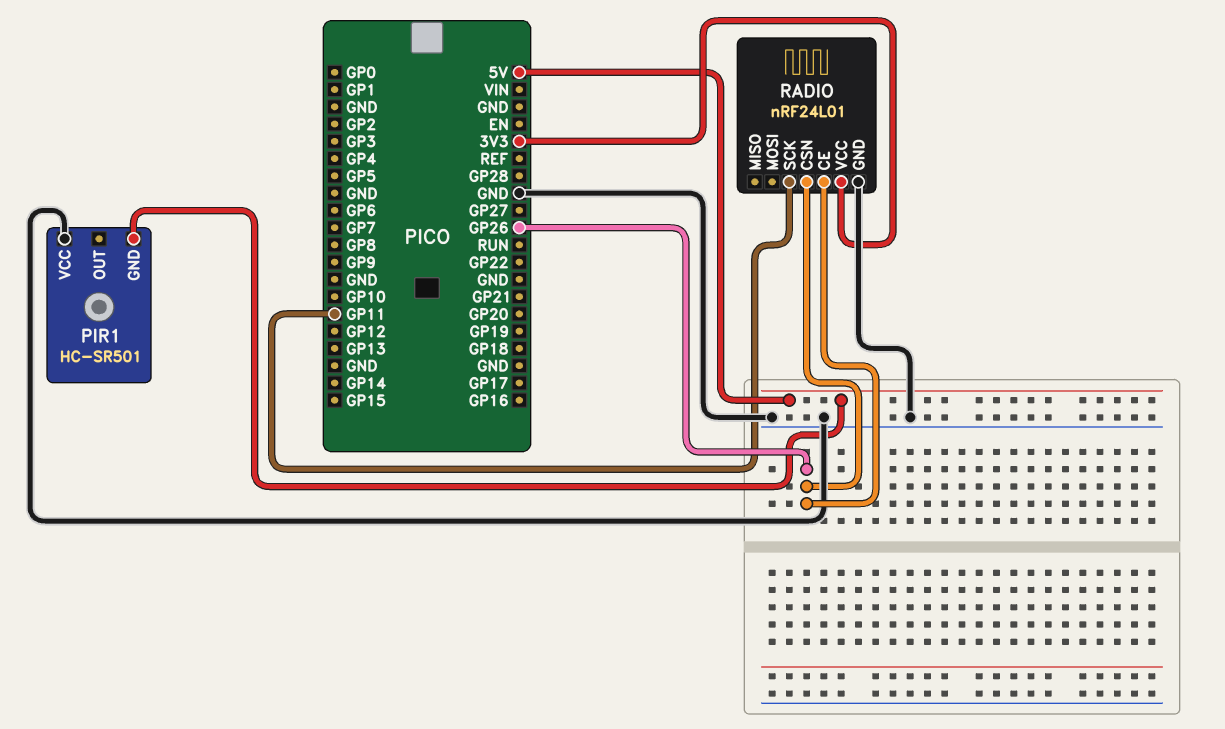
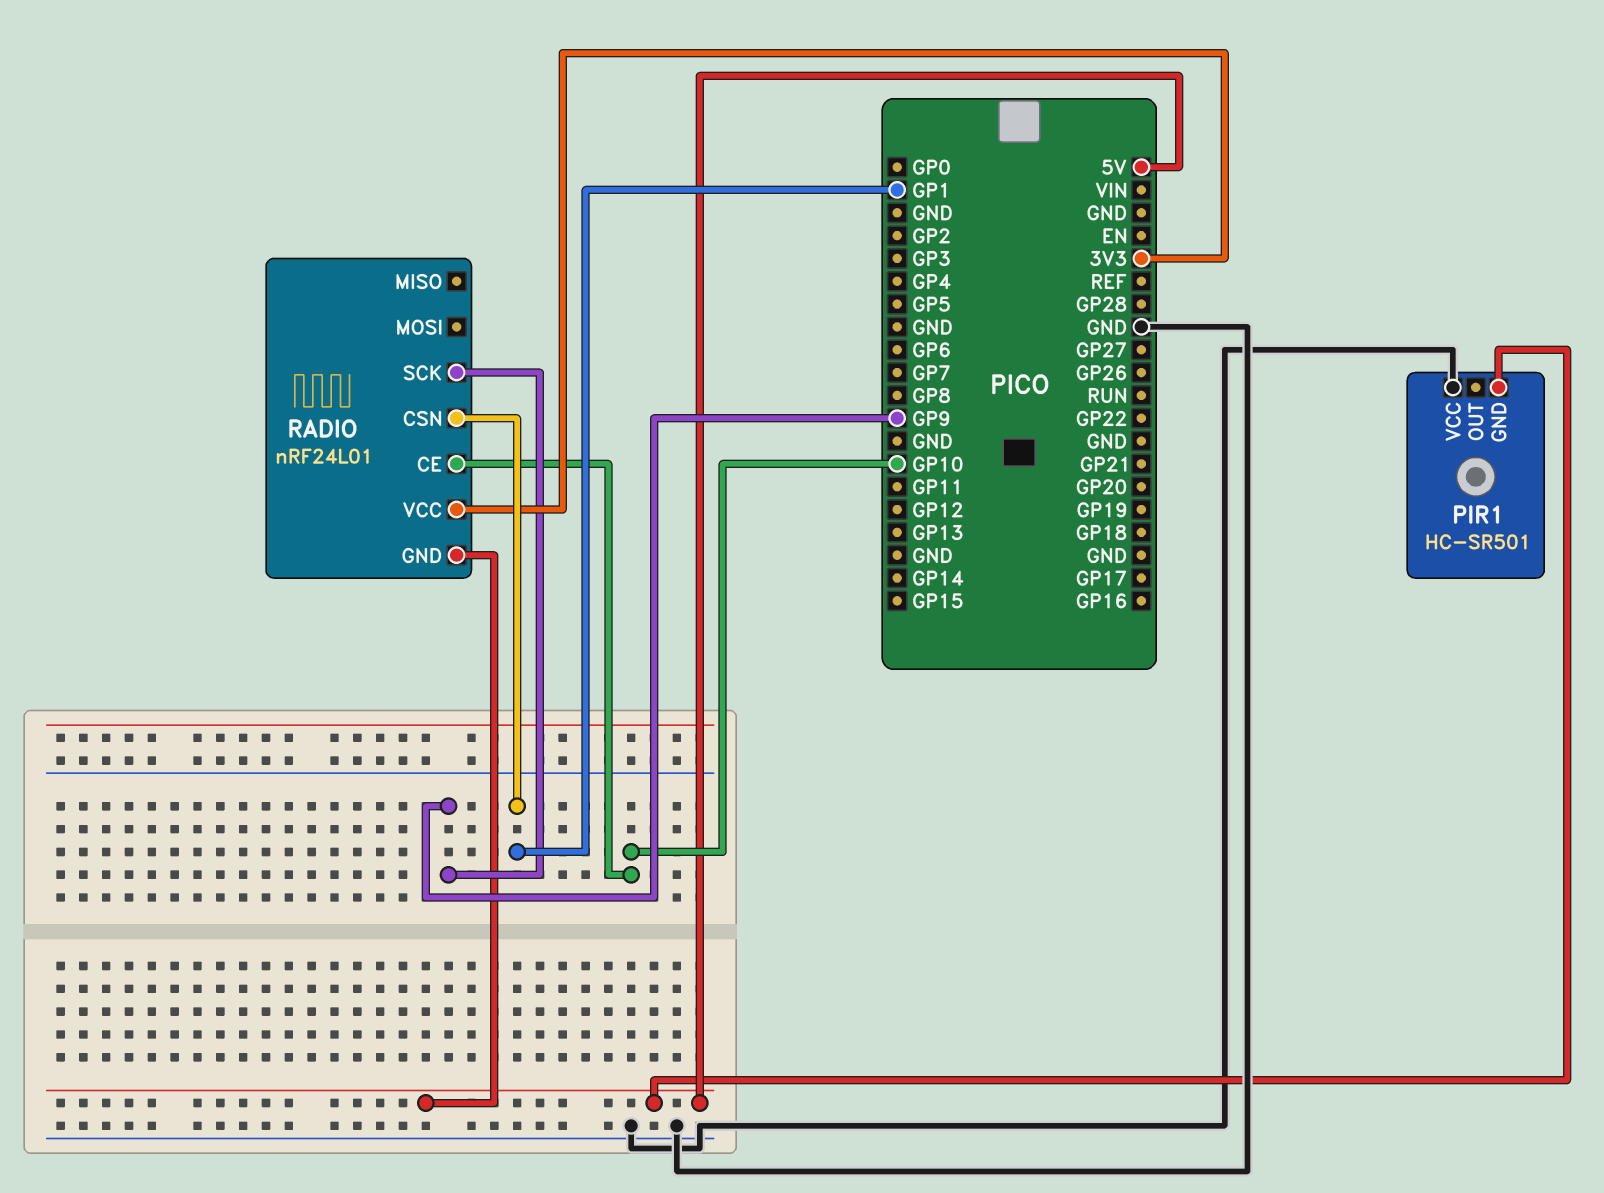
RADIO pin CE: GP26 -> GP10
RADIO pin CSN: GP26 -> GP1
RADIO pin GND: GND -> 5V
RADIO pin SCK: GP11 -> GP9

